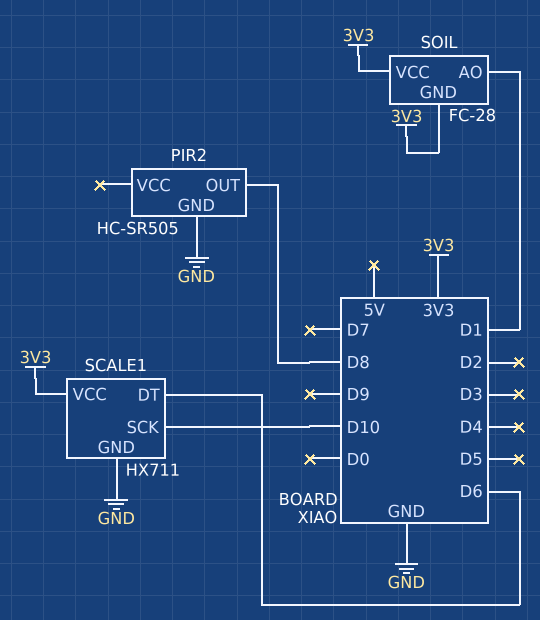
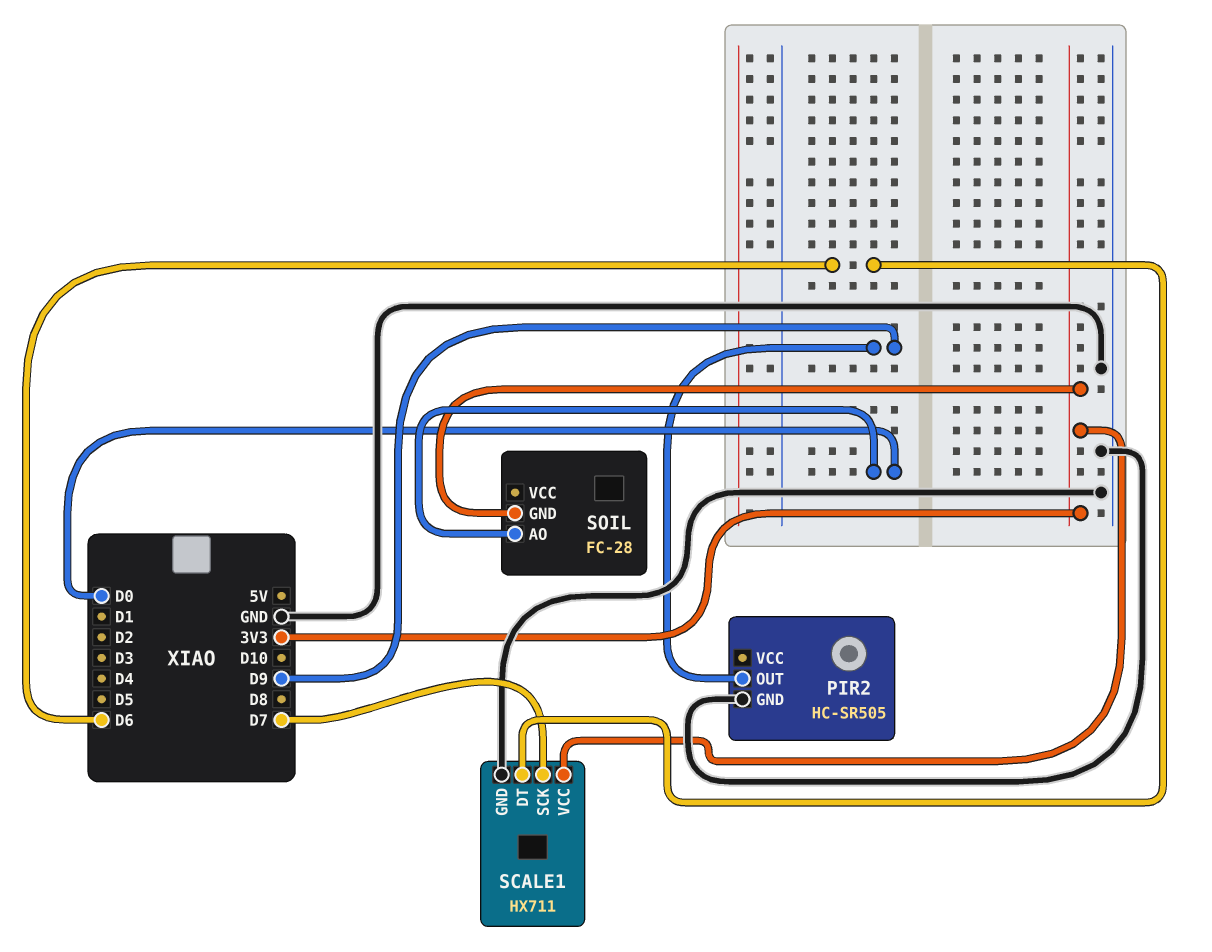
PIR2 pin OUT: D8 -> D9
SCALE1 pin SCK: D10 -> D7
SOIL pin AO: D1 -> D0
SOIL pin VCC: 3V3 -> none

